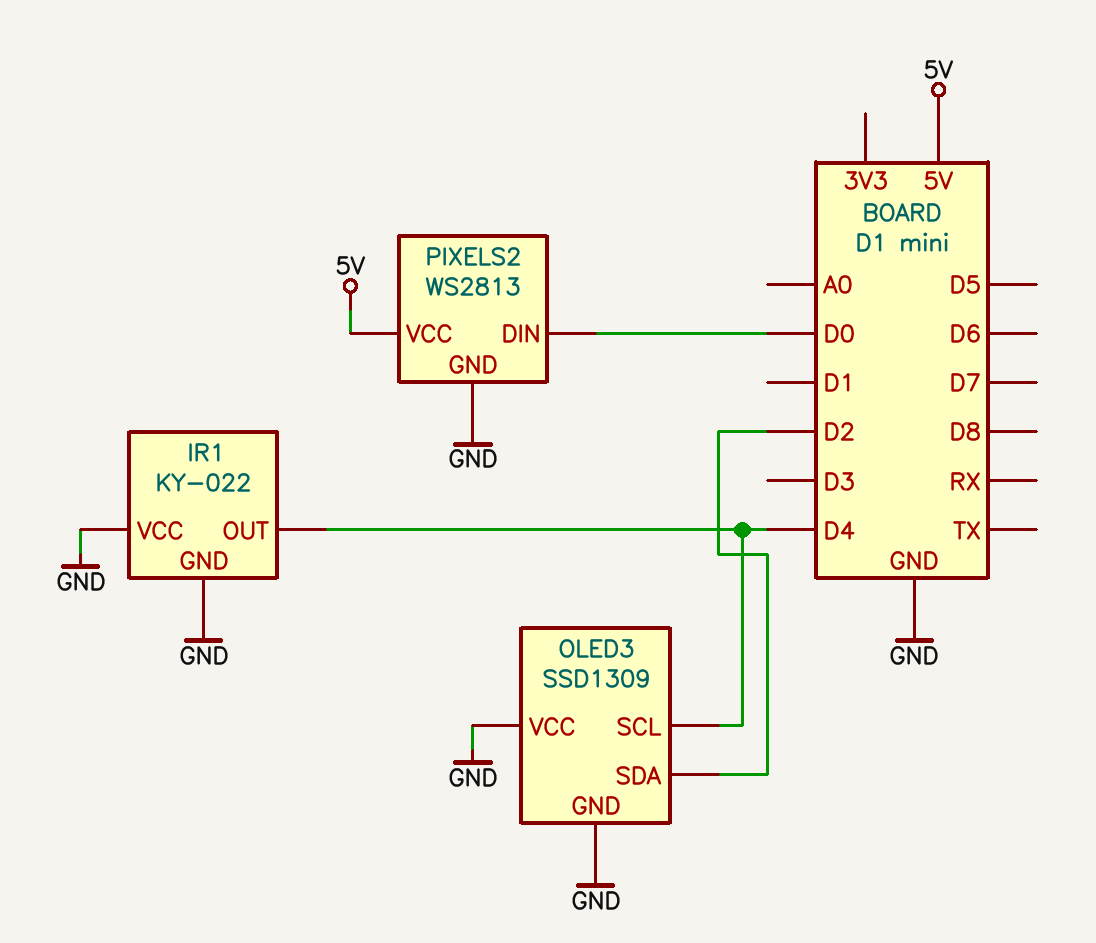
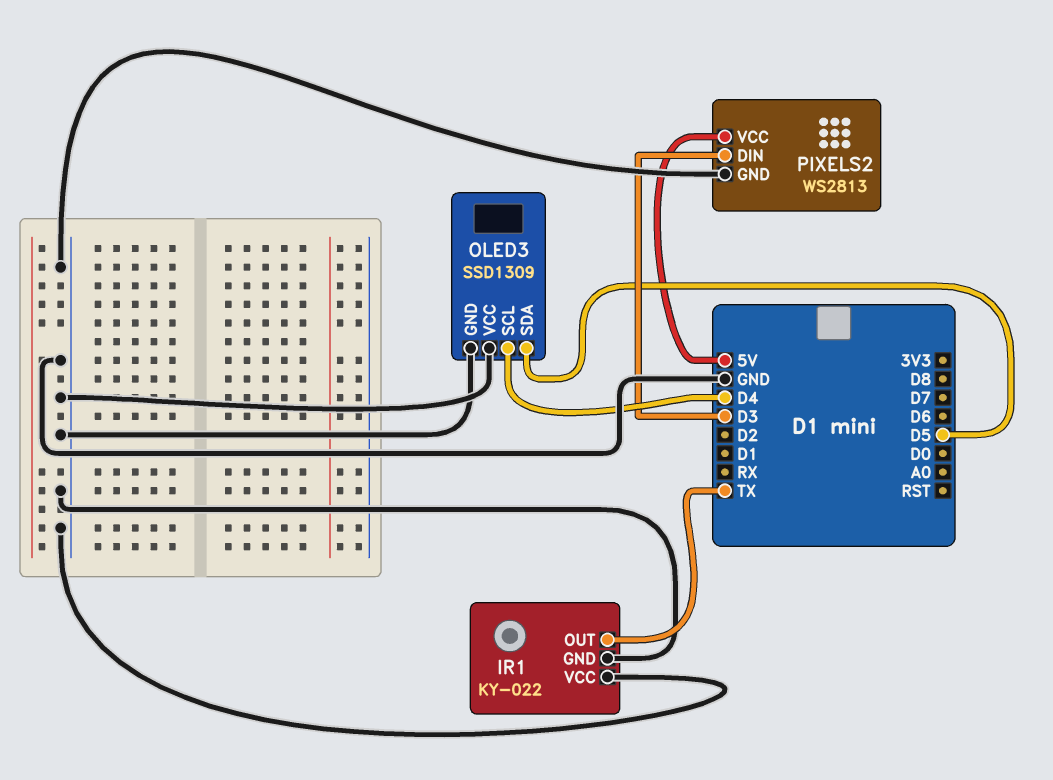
IR1 pin OUT: D4 -> TX
OLED3 pin SDA: D2 -> D5
PIXELS2 pin DIN: D0 -> D3

